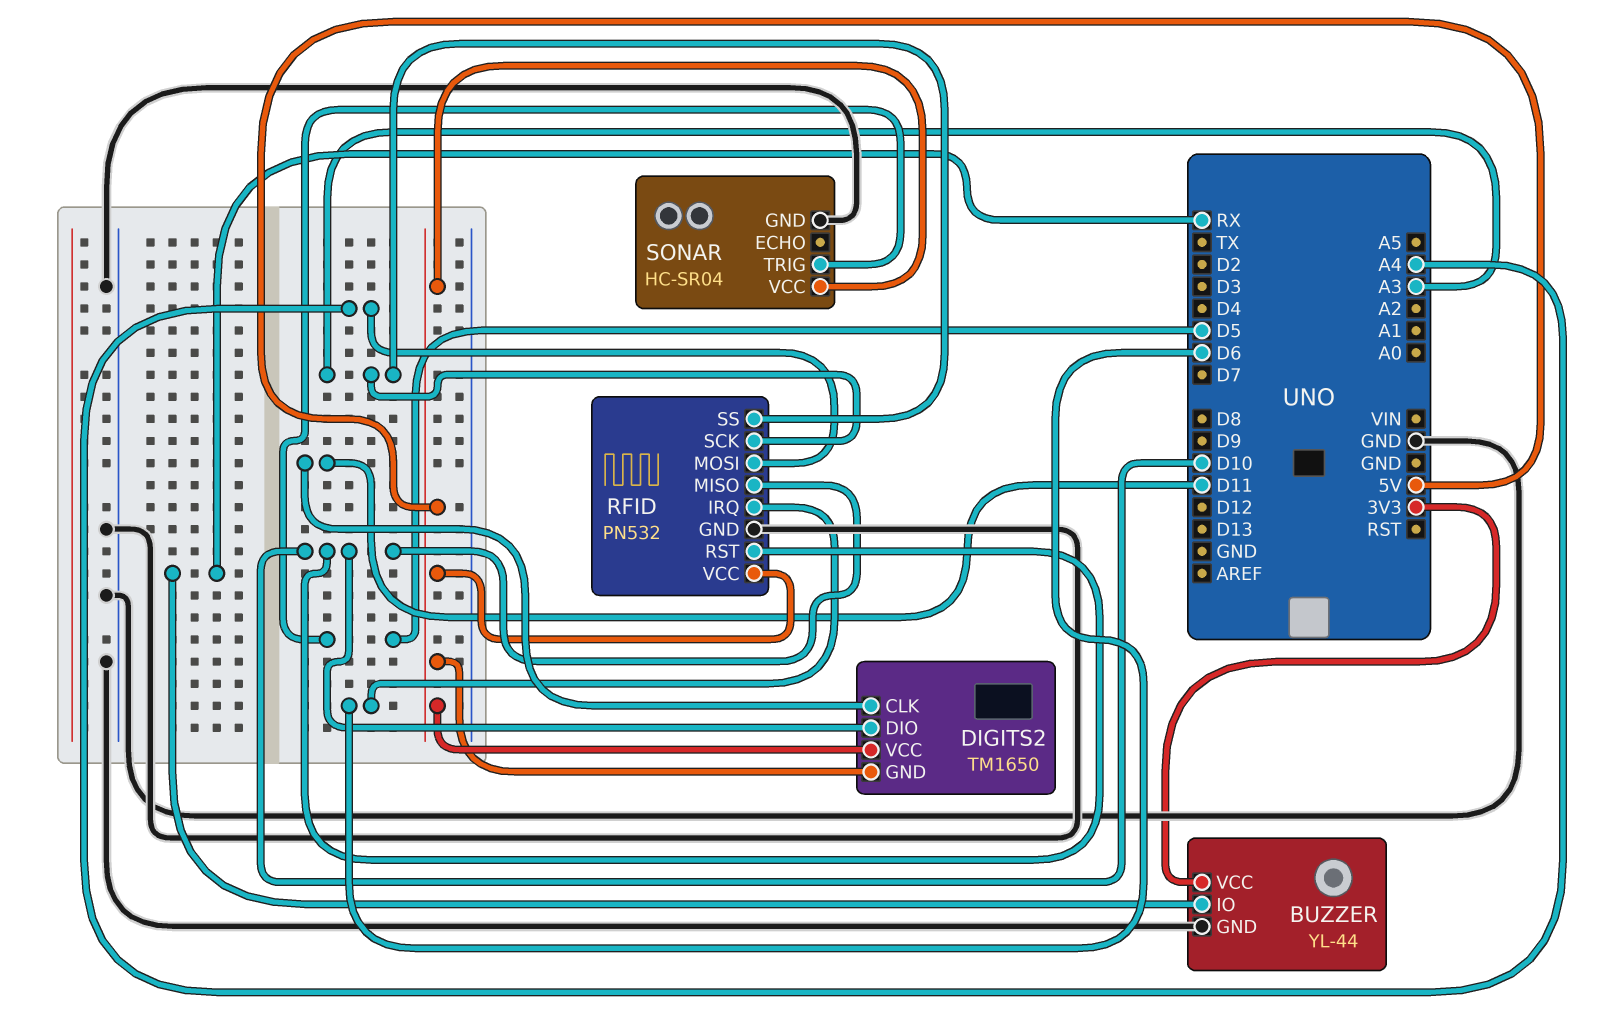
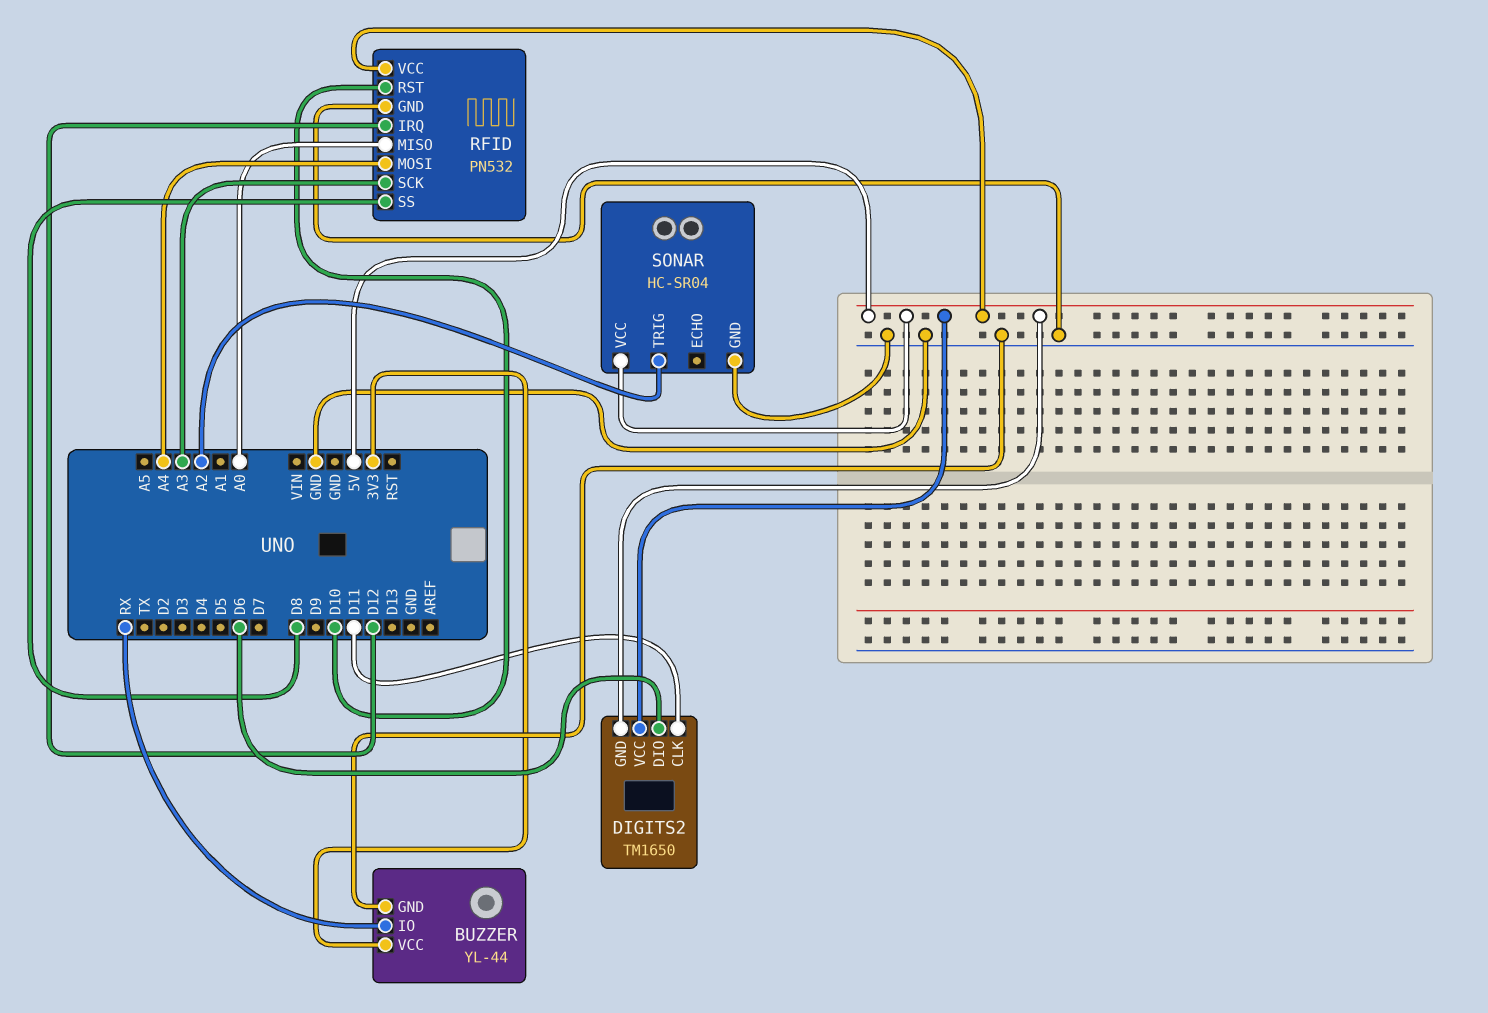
DIGITS2 pin DIO: D10 -> D6
RFID pin IRQ: D6 -> D12
RFID pin MISO: D10 -> A0
RFID pin SS: A3 -> D8
SONAR pin TRIG: D5 -> A2

